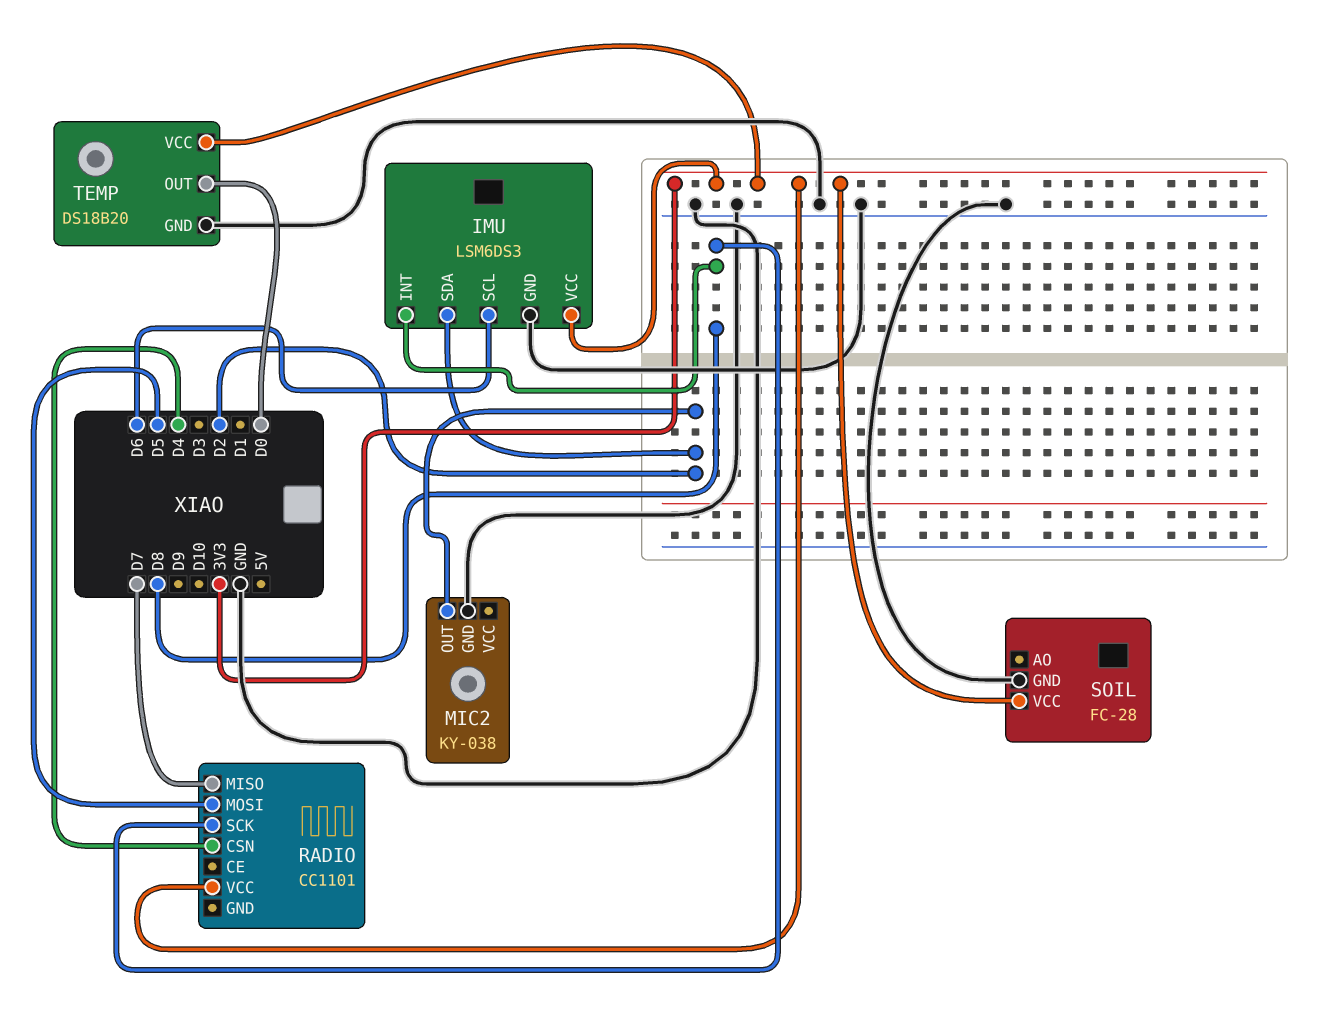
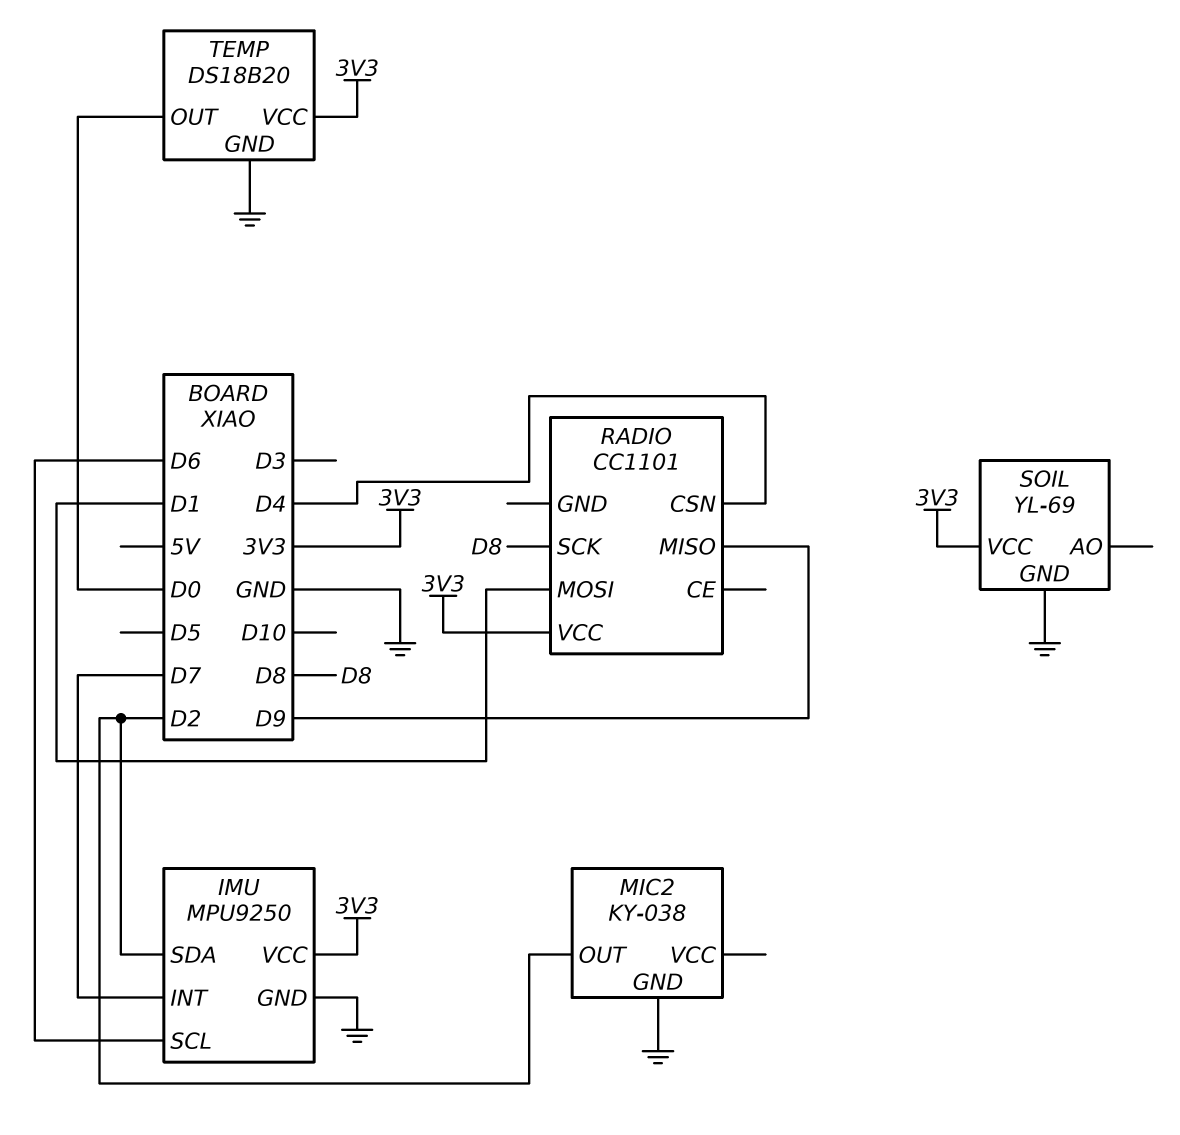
IMU: LSM6DS3 -> MPU9250
IMU pin INT: D8 -> D7
RADIO pin MISO: D7 -> D9
RADIO pin MOSI: D5 -> D1
SOIL: FC-28 -> YL-69

